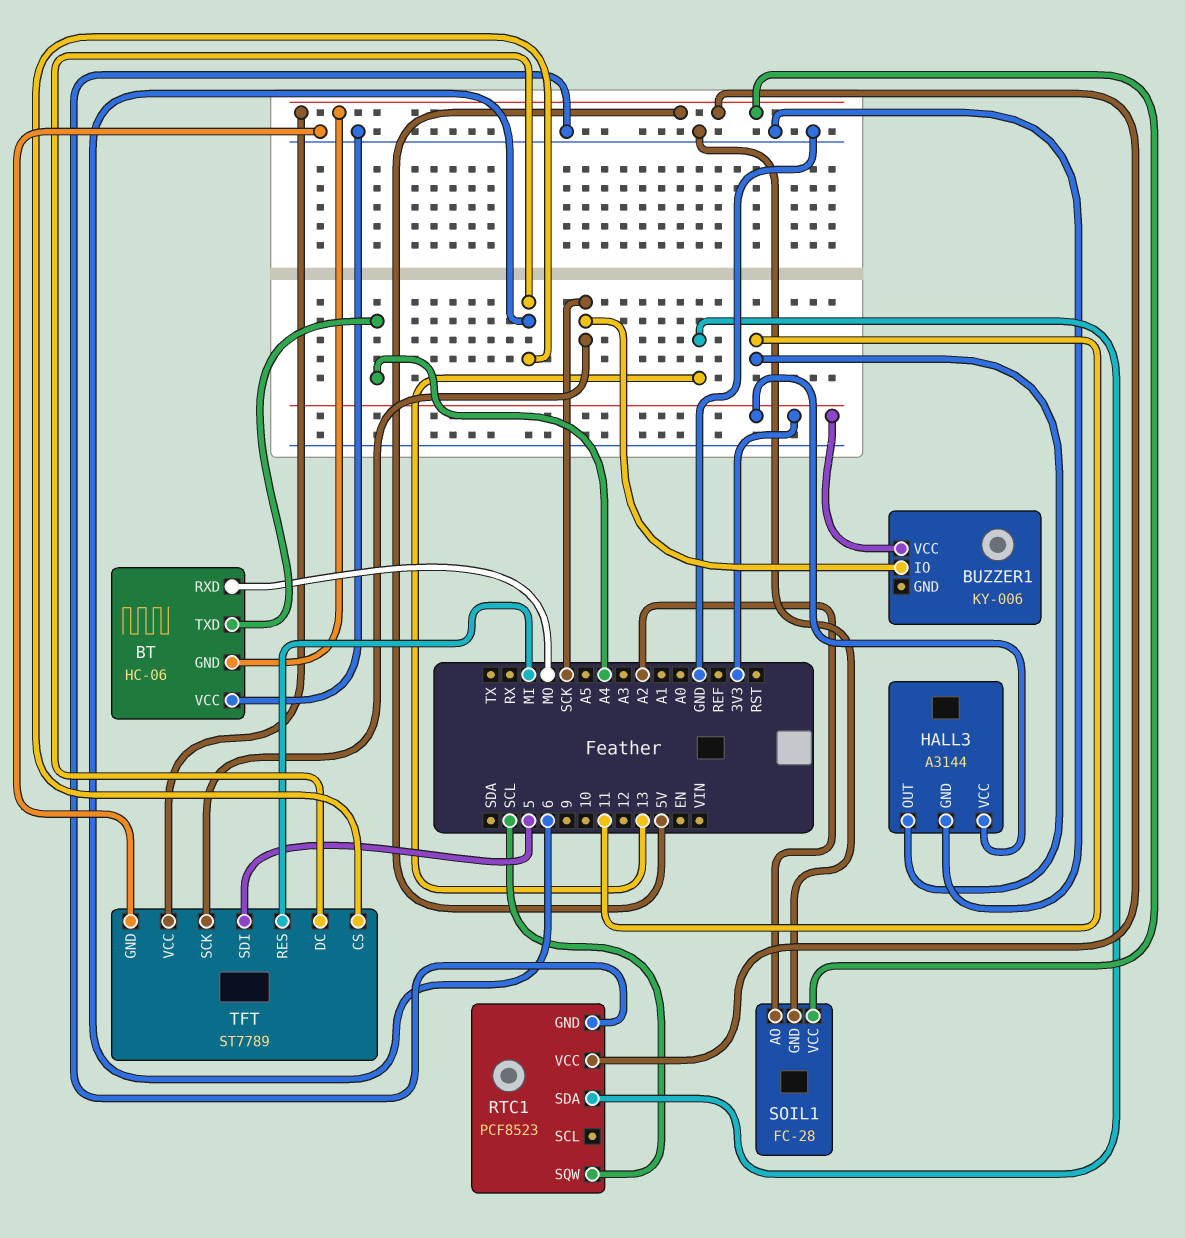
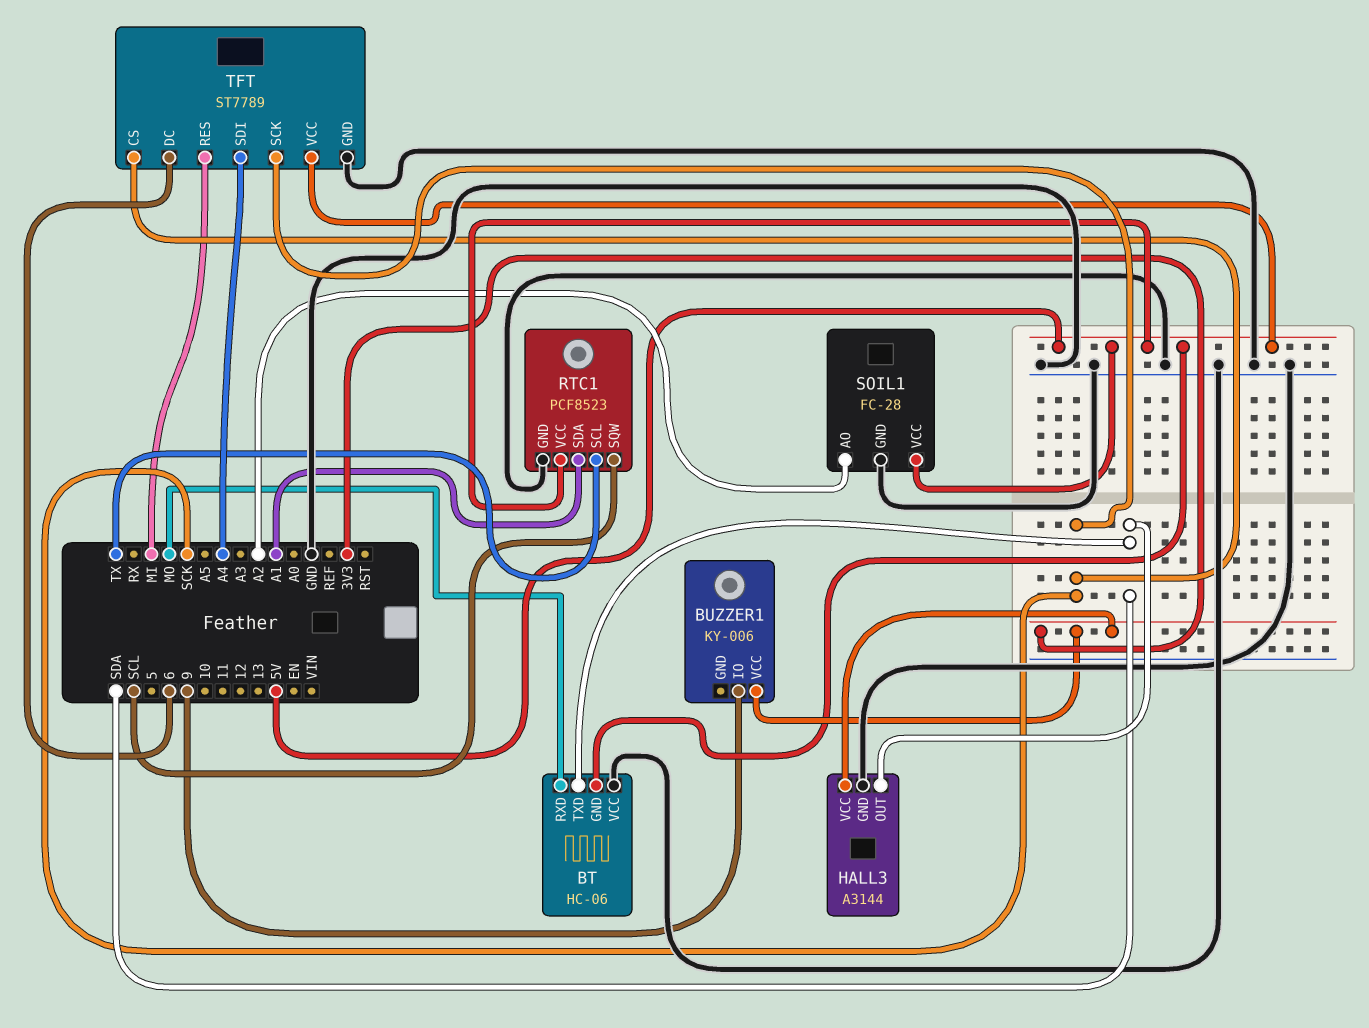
BT pin TXD: A4 -> SDA
BUZZER1 pin IO: SCK -> 9
HALL3 pin OUT: 11 -> SDA
RTC1 pin SCL: none -> TX
RTC1 pin SDA: 13 -> A1
TFT pin CS: 6 -> SCK
TFT pin SDI: 5 -> A4

